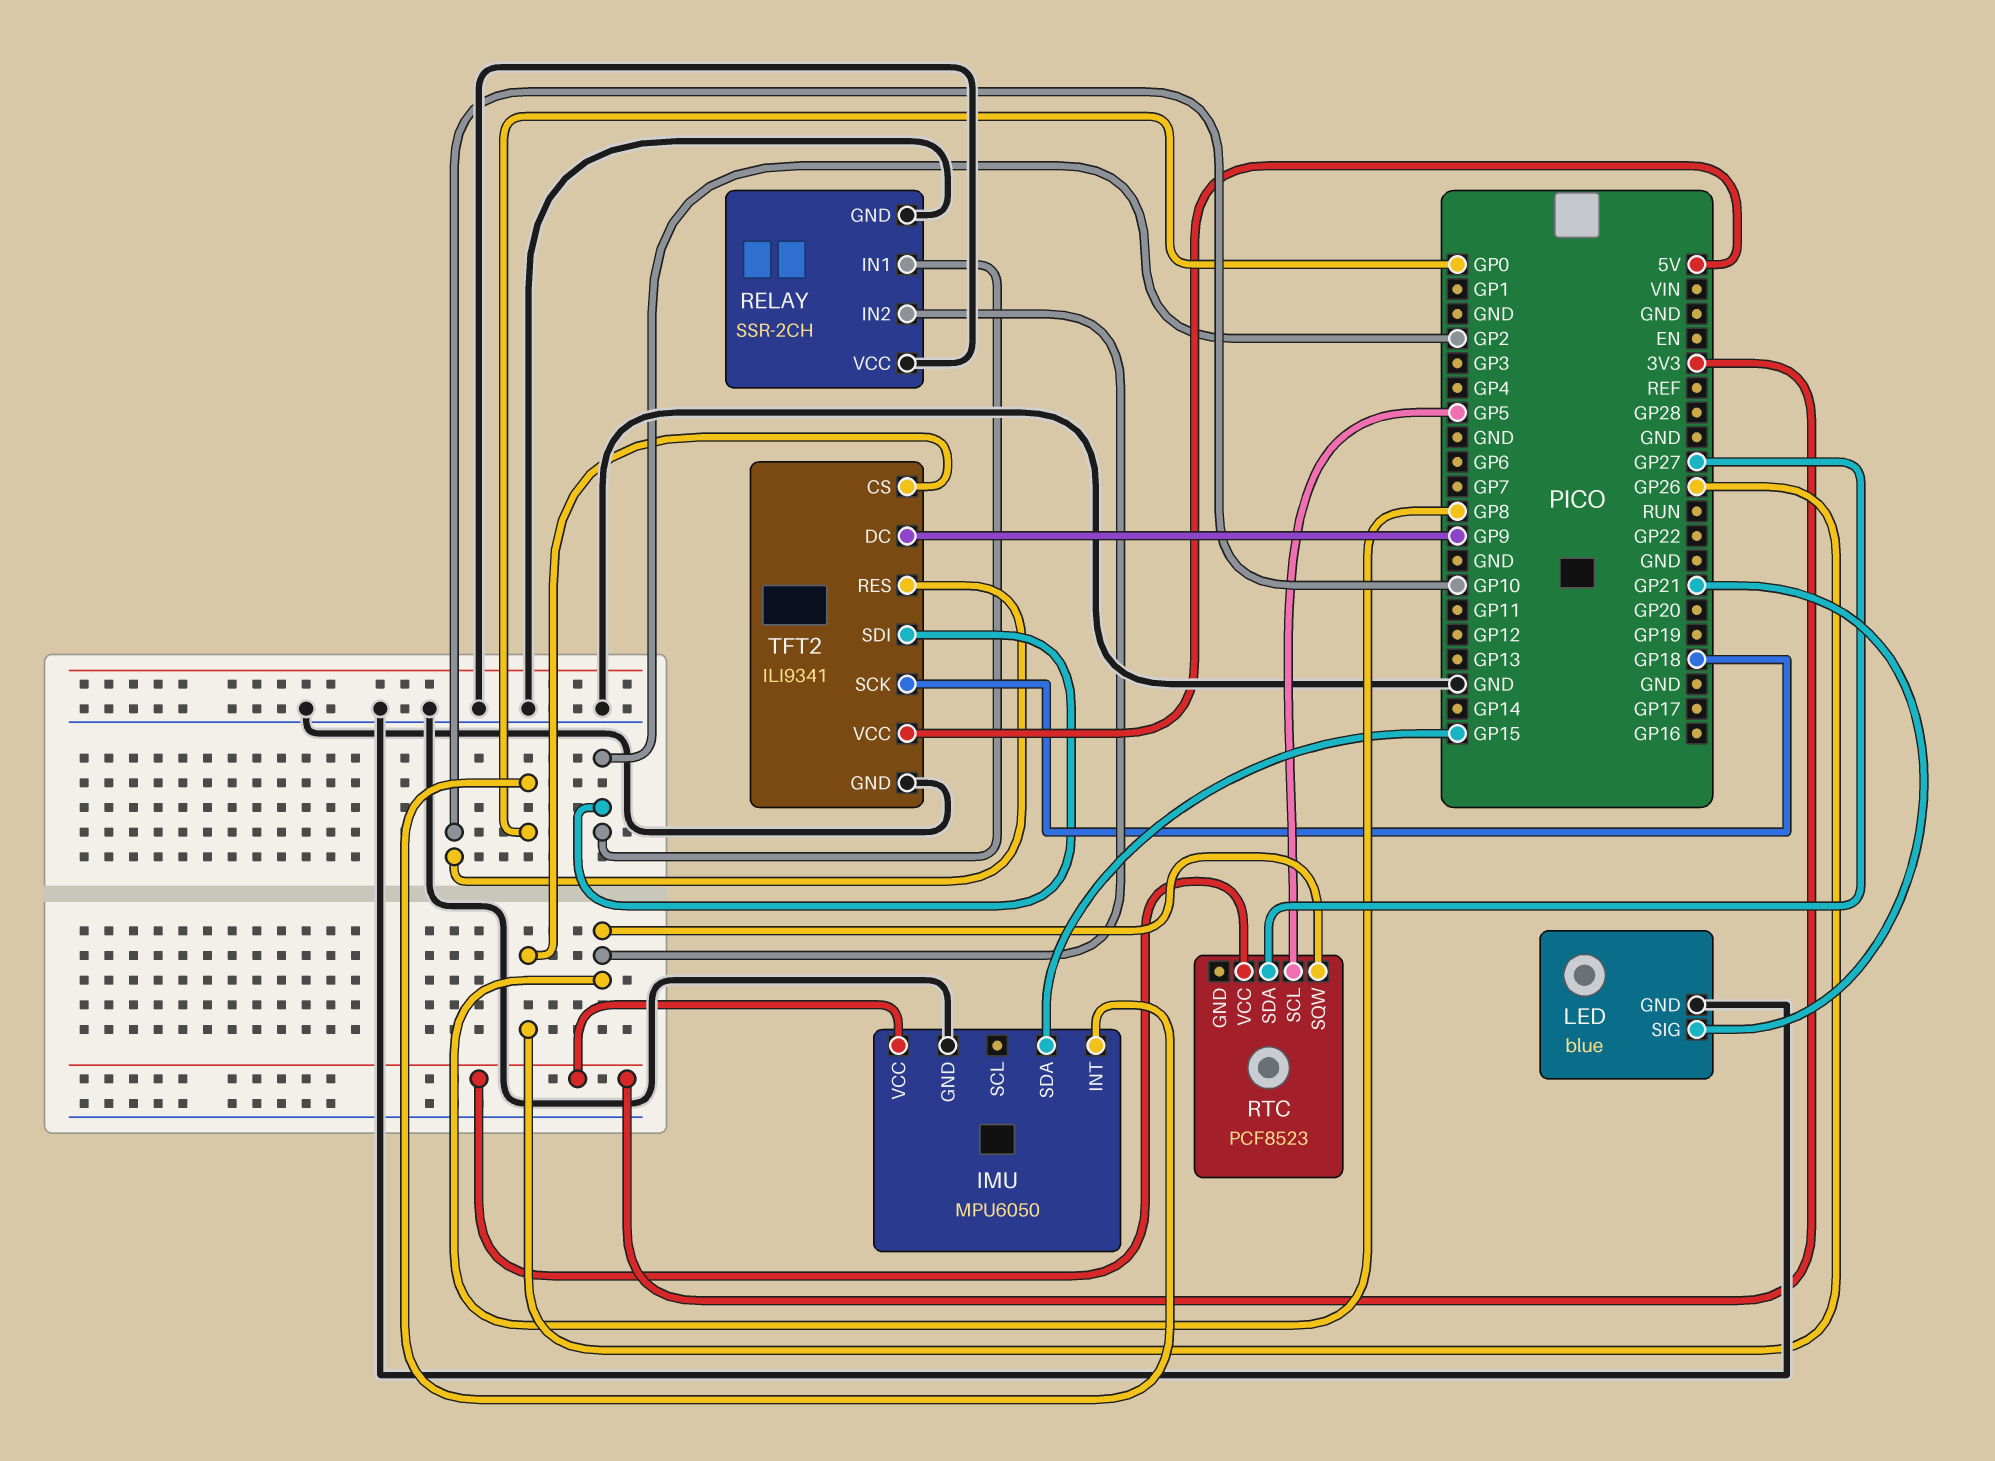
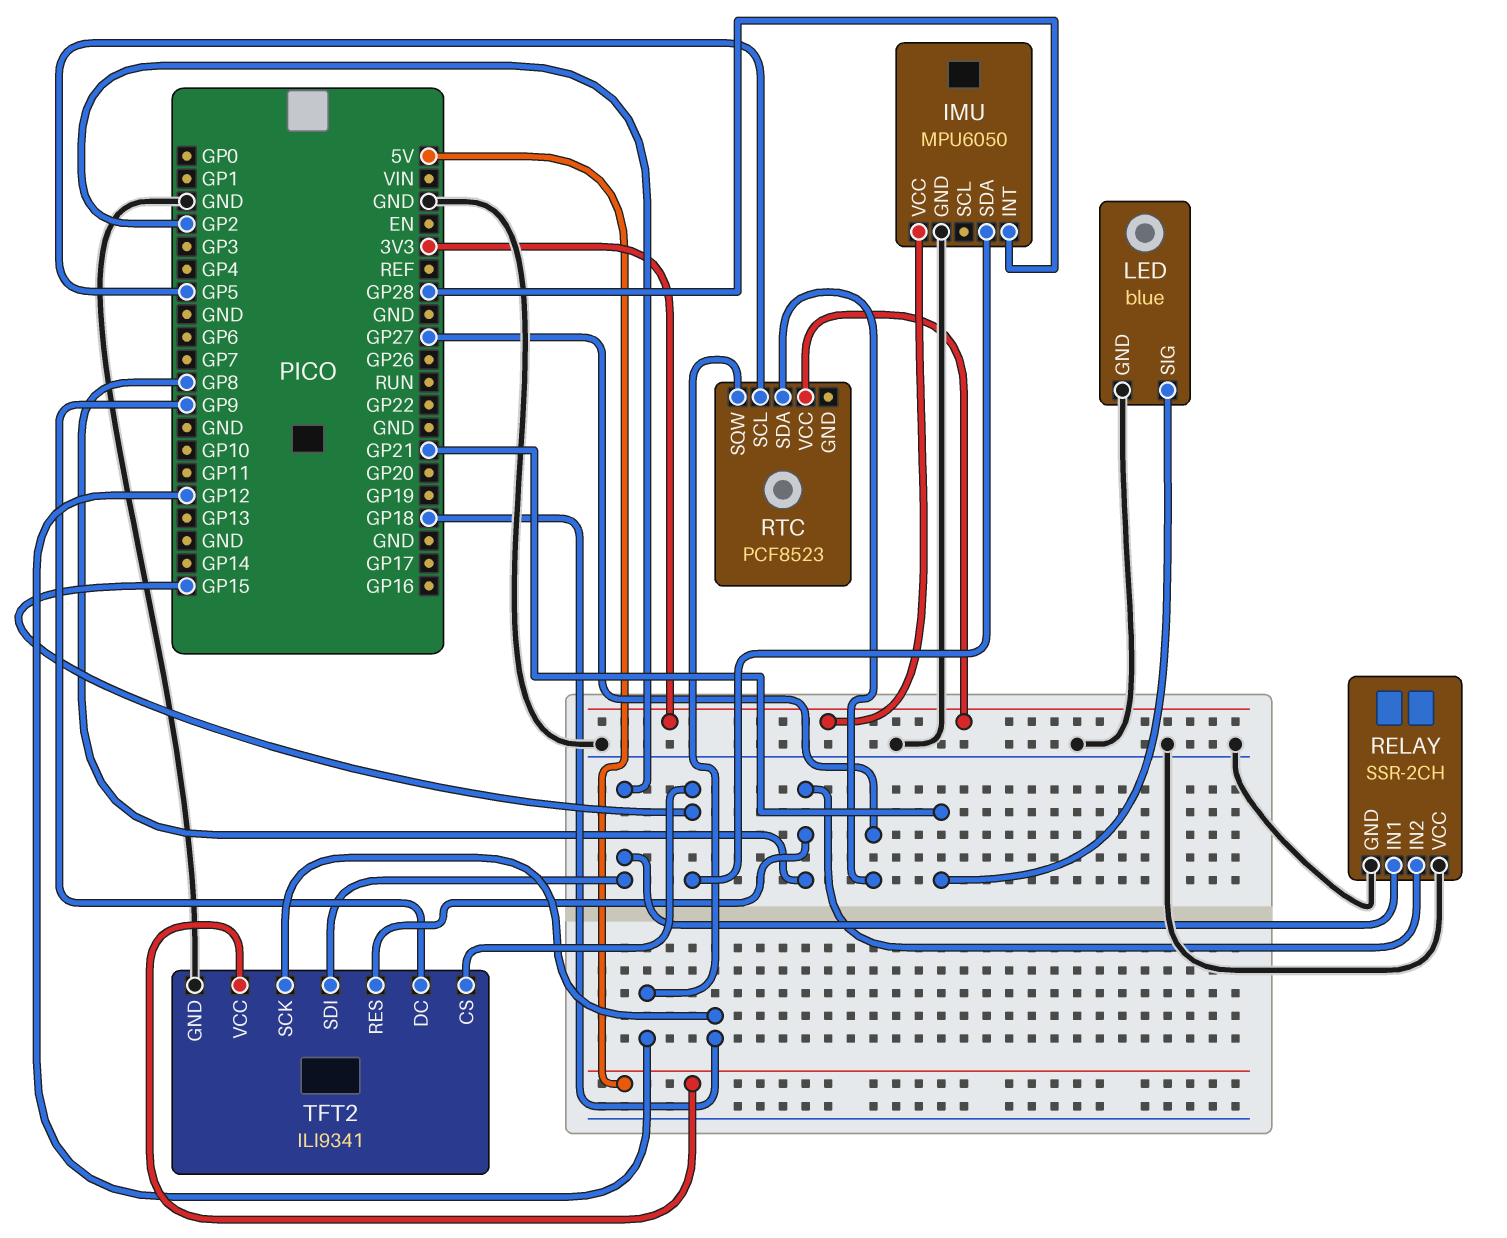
IMU pin INT: GP0 -> GP28
RTC pin SQW: GP8 -> GP12
TFT2 pin CS: GP26 -> GP15
TFT2 pin RES: GP10 -> GP8

